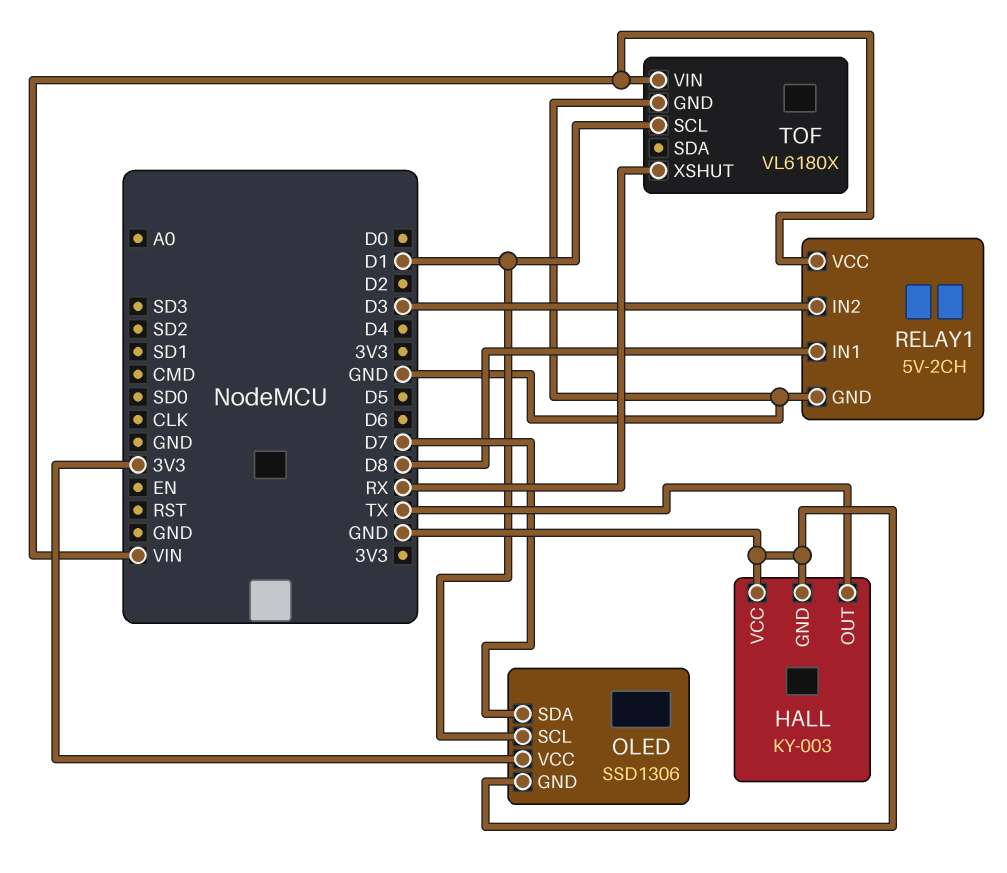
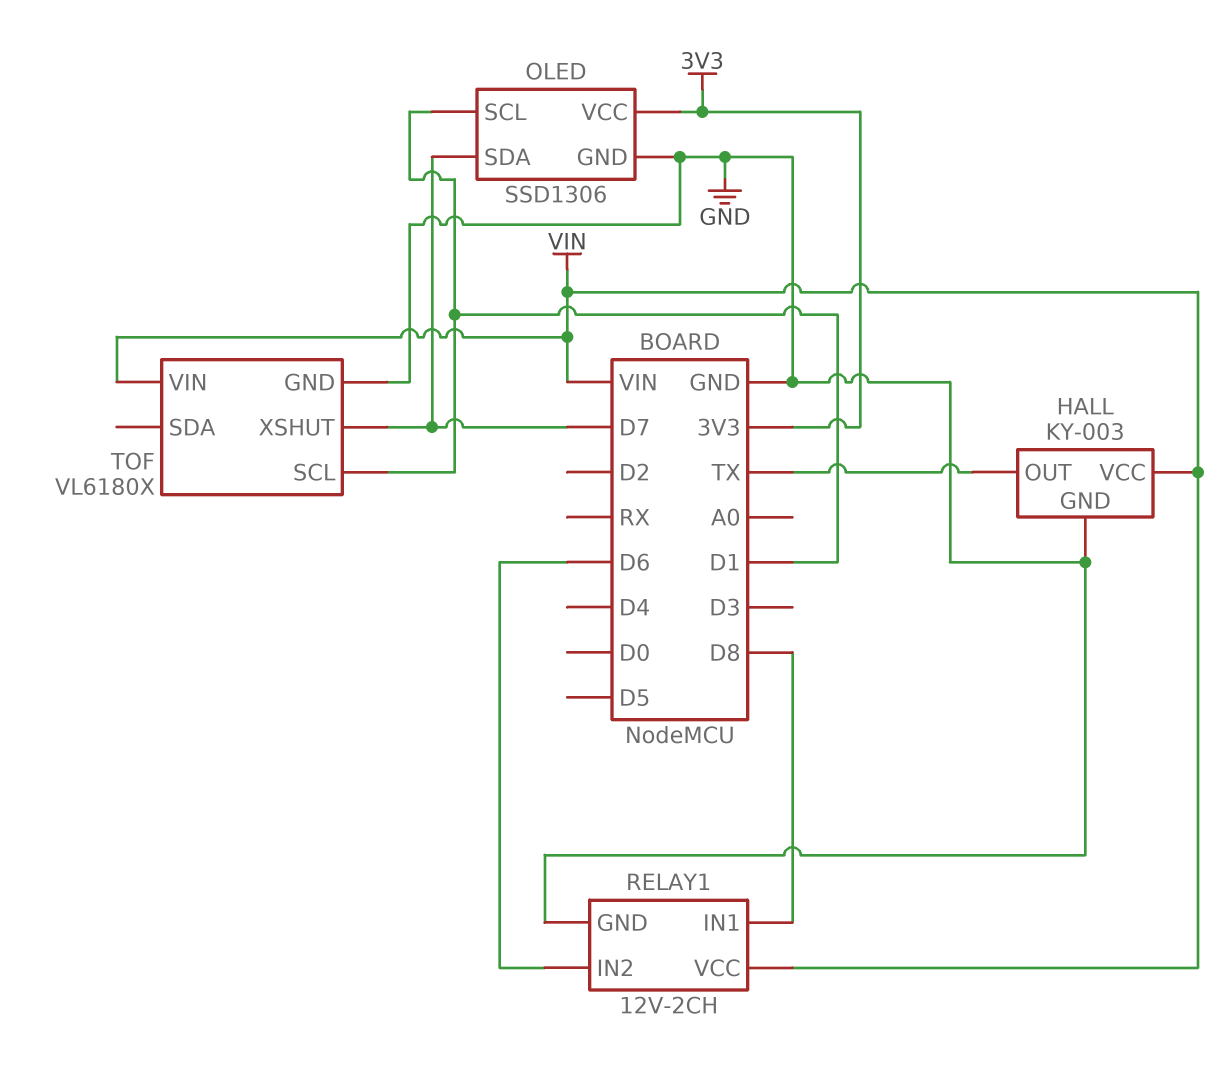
HALL pin VCC: GND -> VIN
RELAY1: 5V-2CH -> 12V-2CH
RELAY1 pin IN2: D3 -> D6
TOF pin XSHUT: RX -> D7

